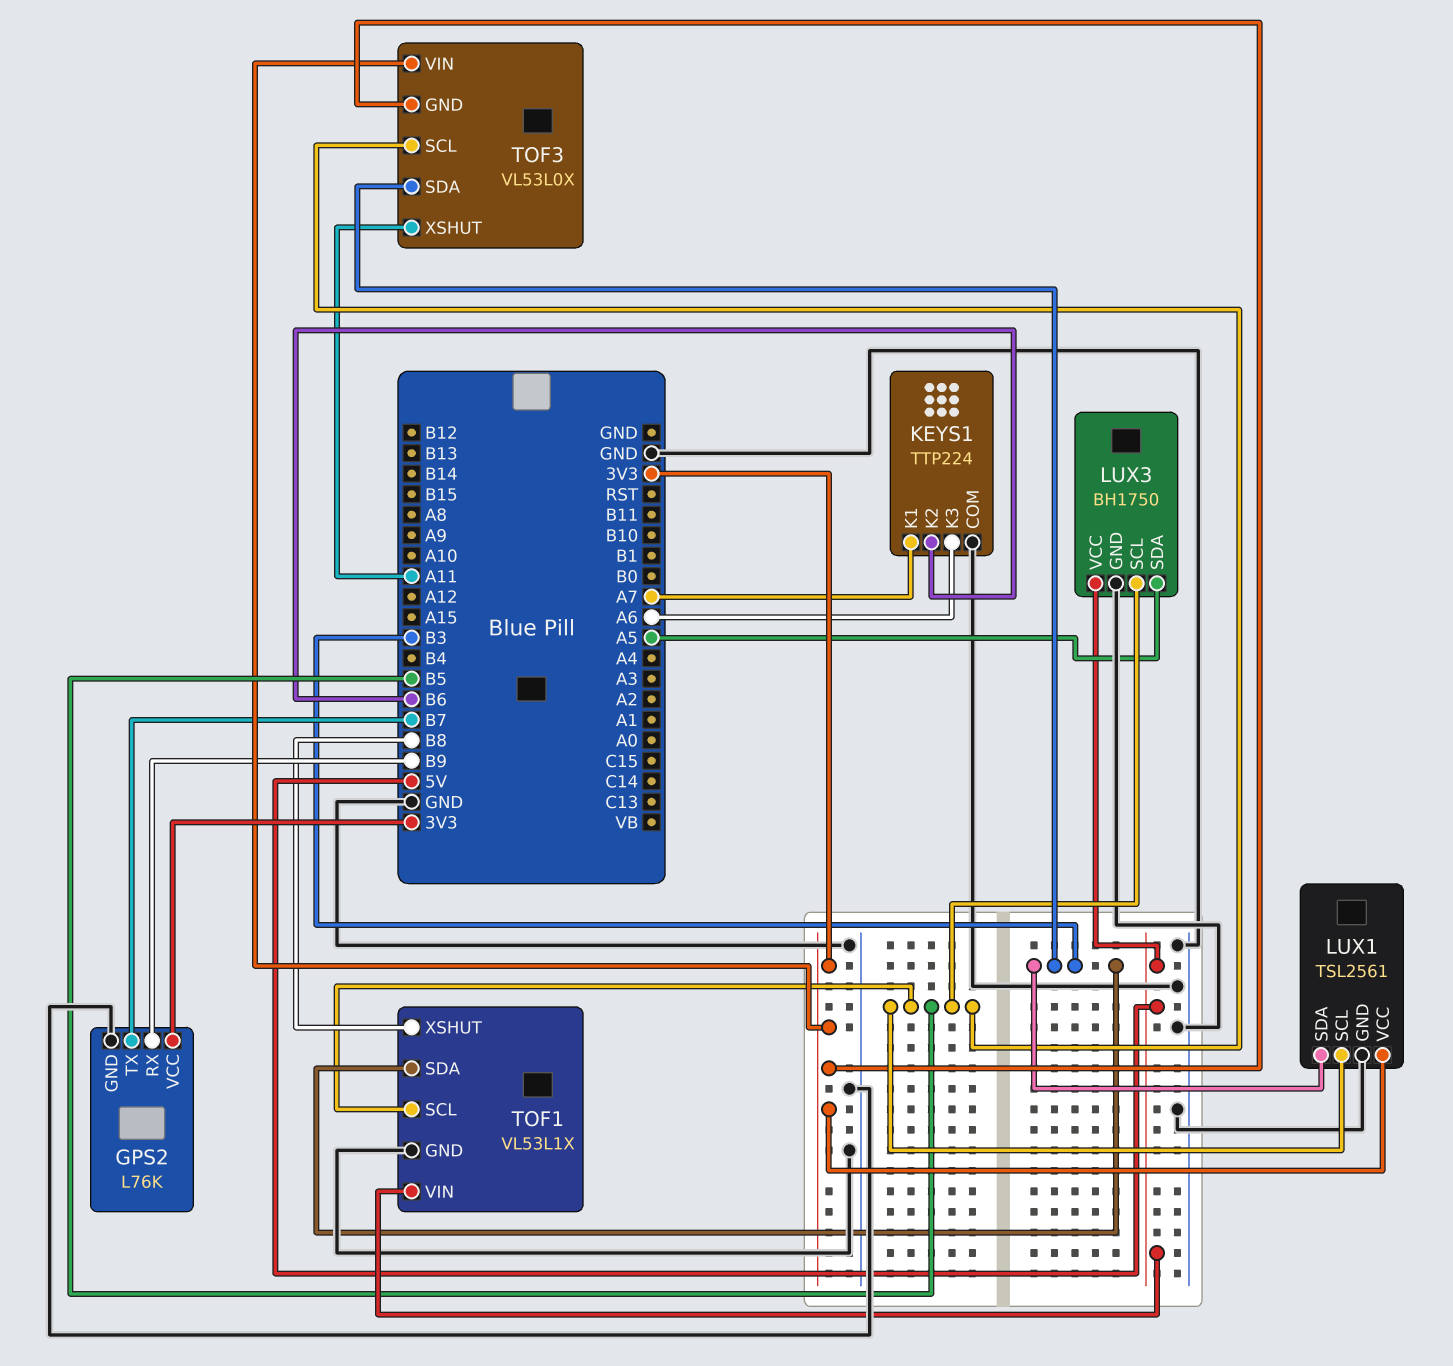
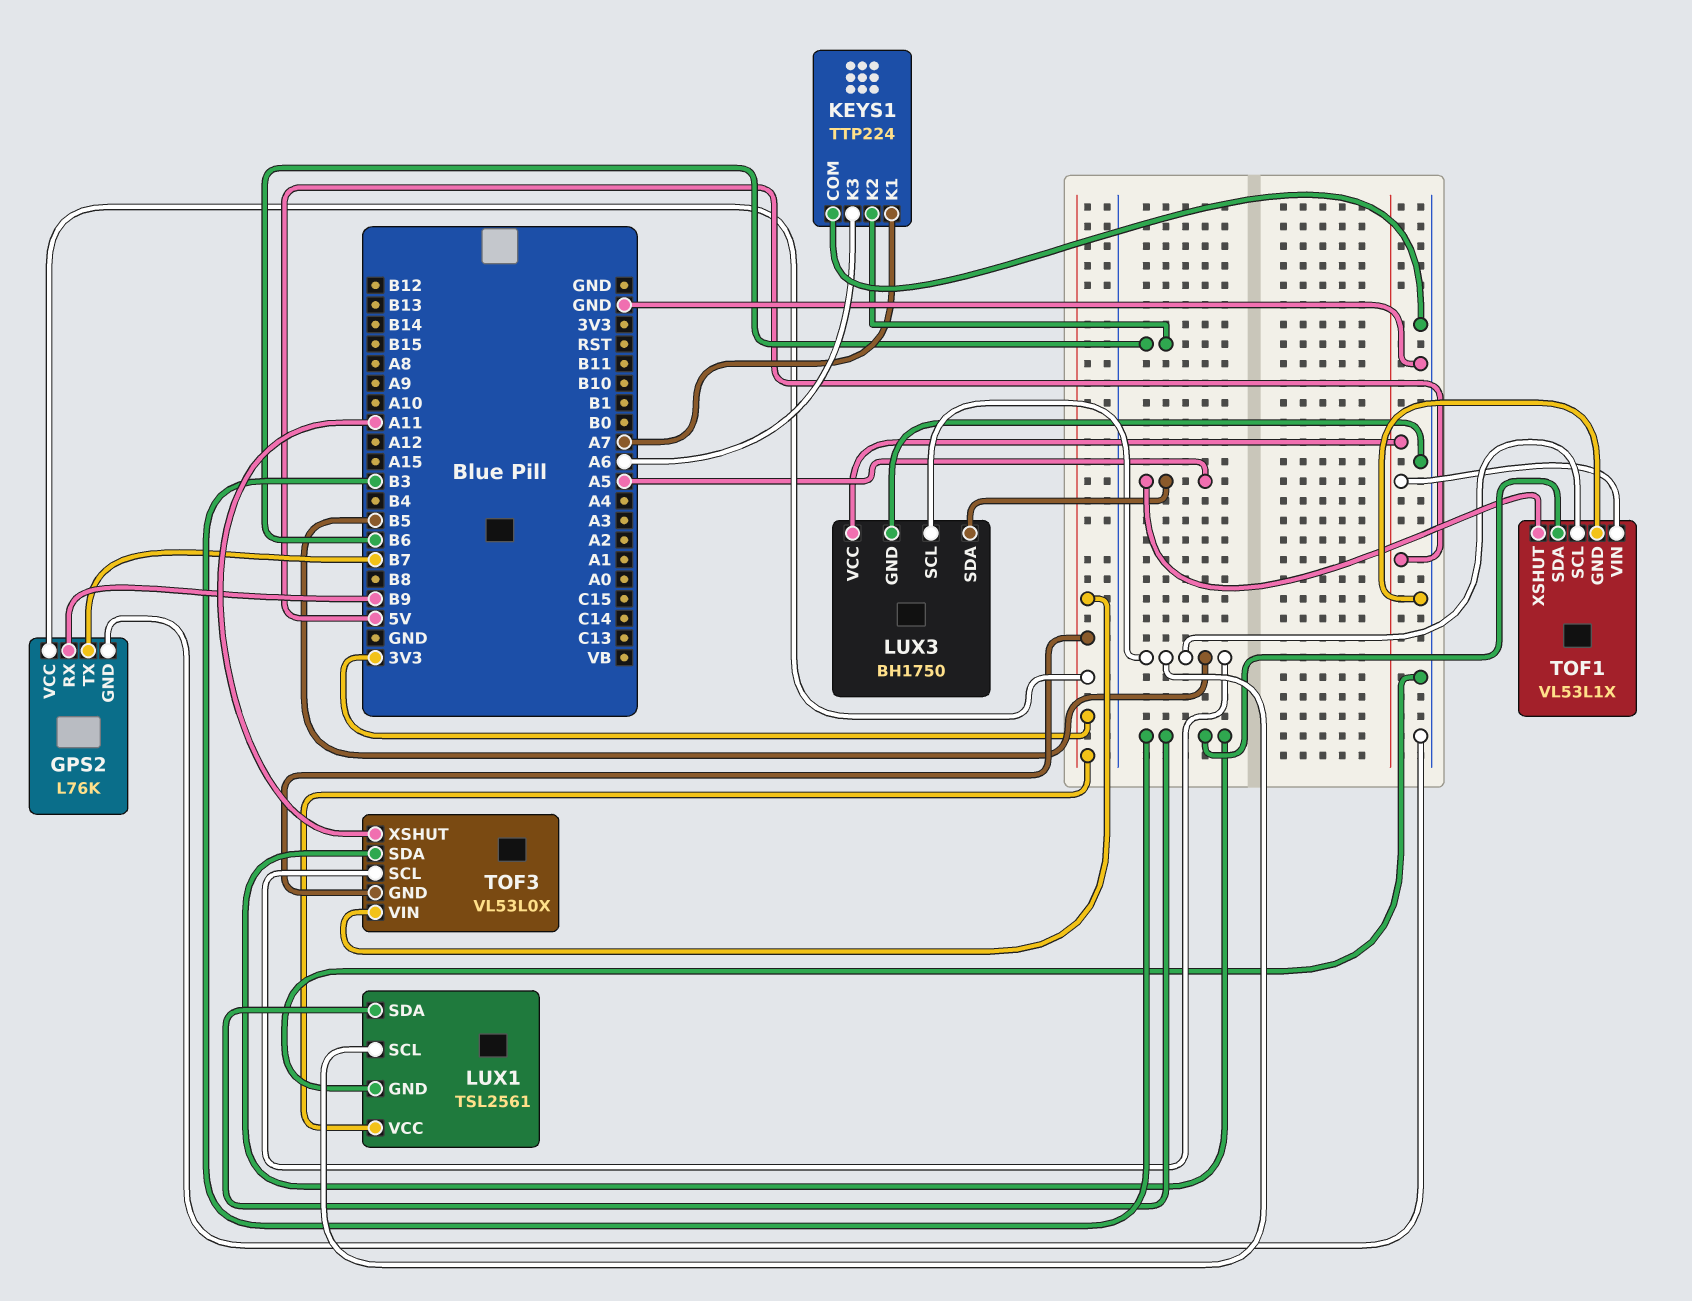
TOF1 pin XSHUT: B8 -> A5

